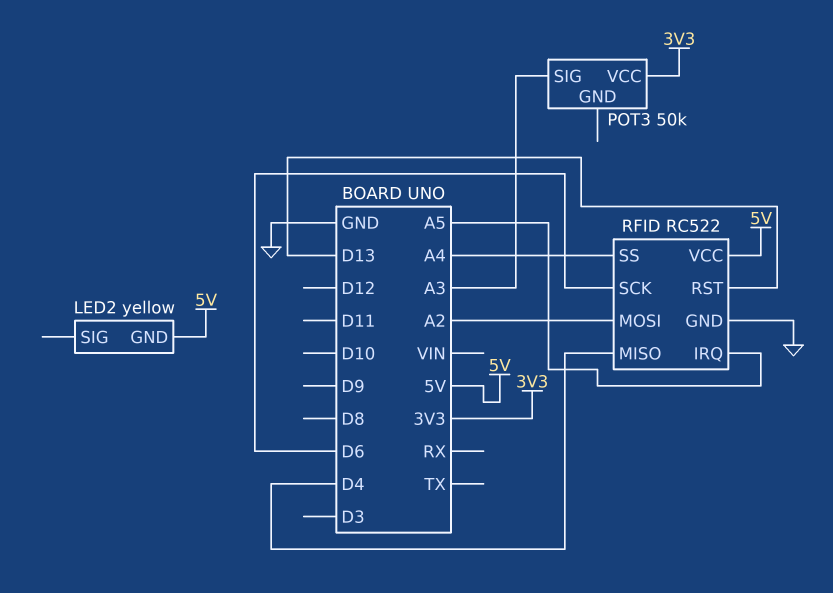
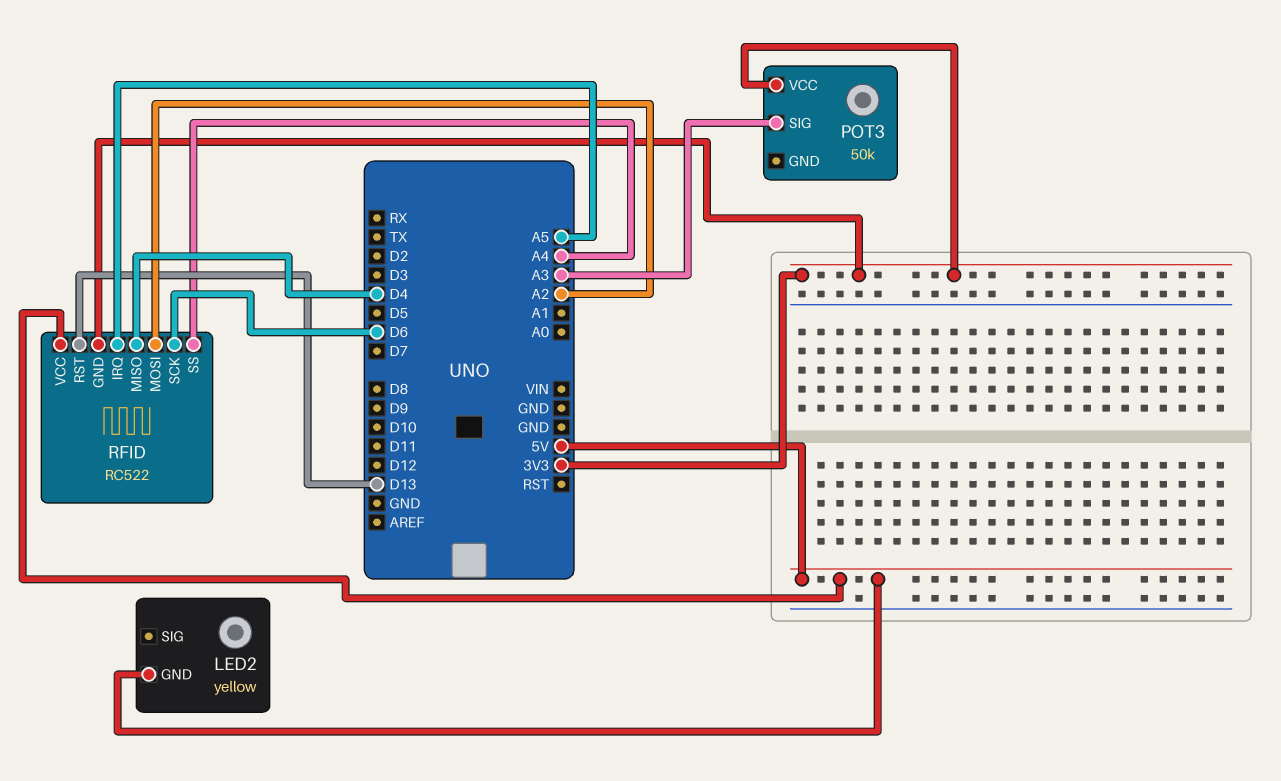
RFID pin GND: GND -> 3V3

